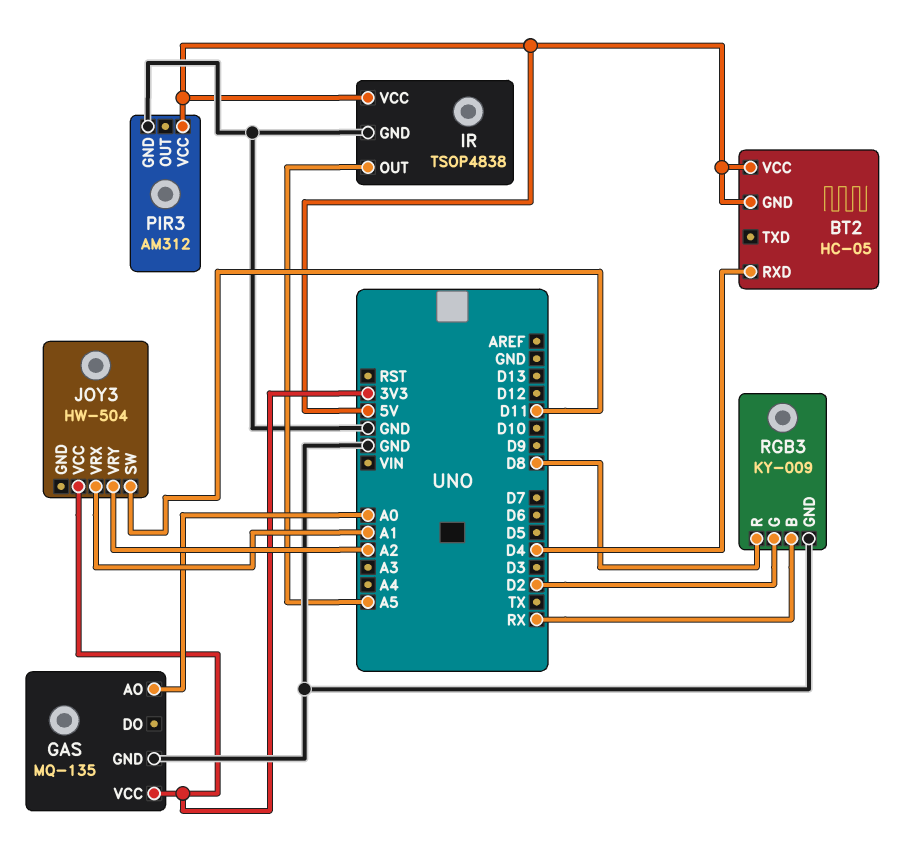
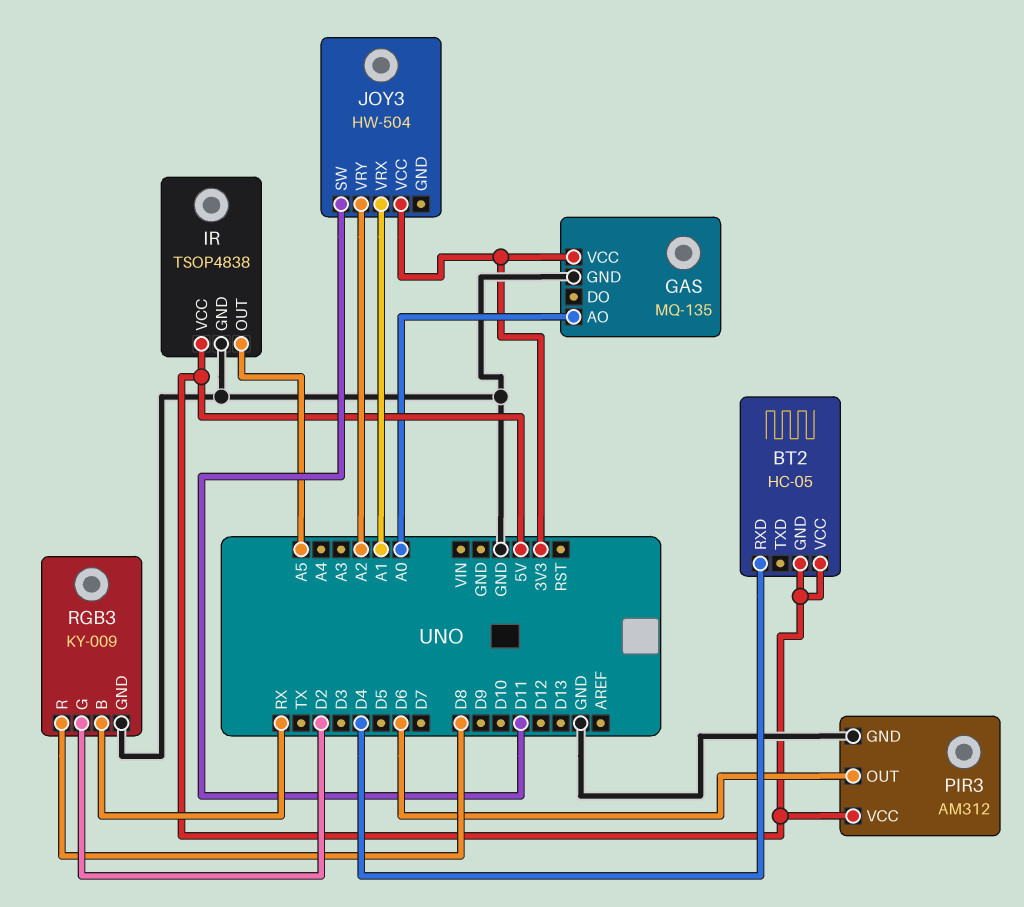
PIR3 pin OUT: none -> D6

